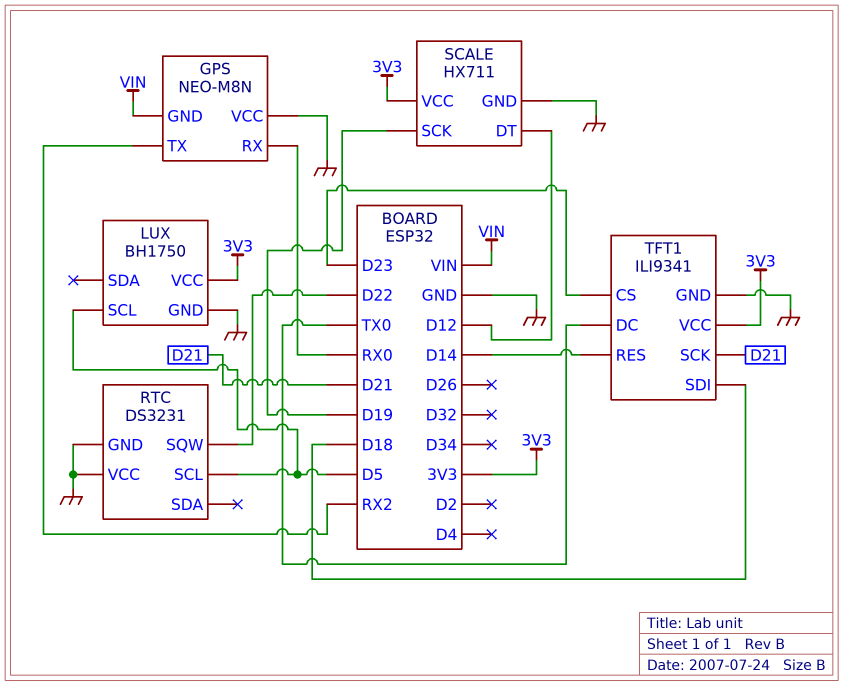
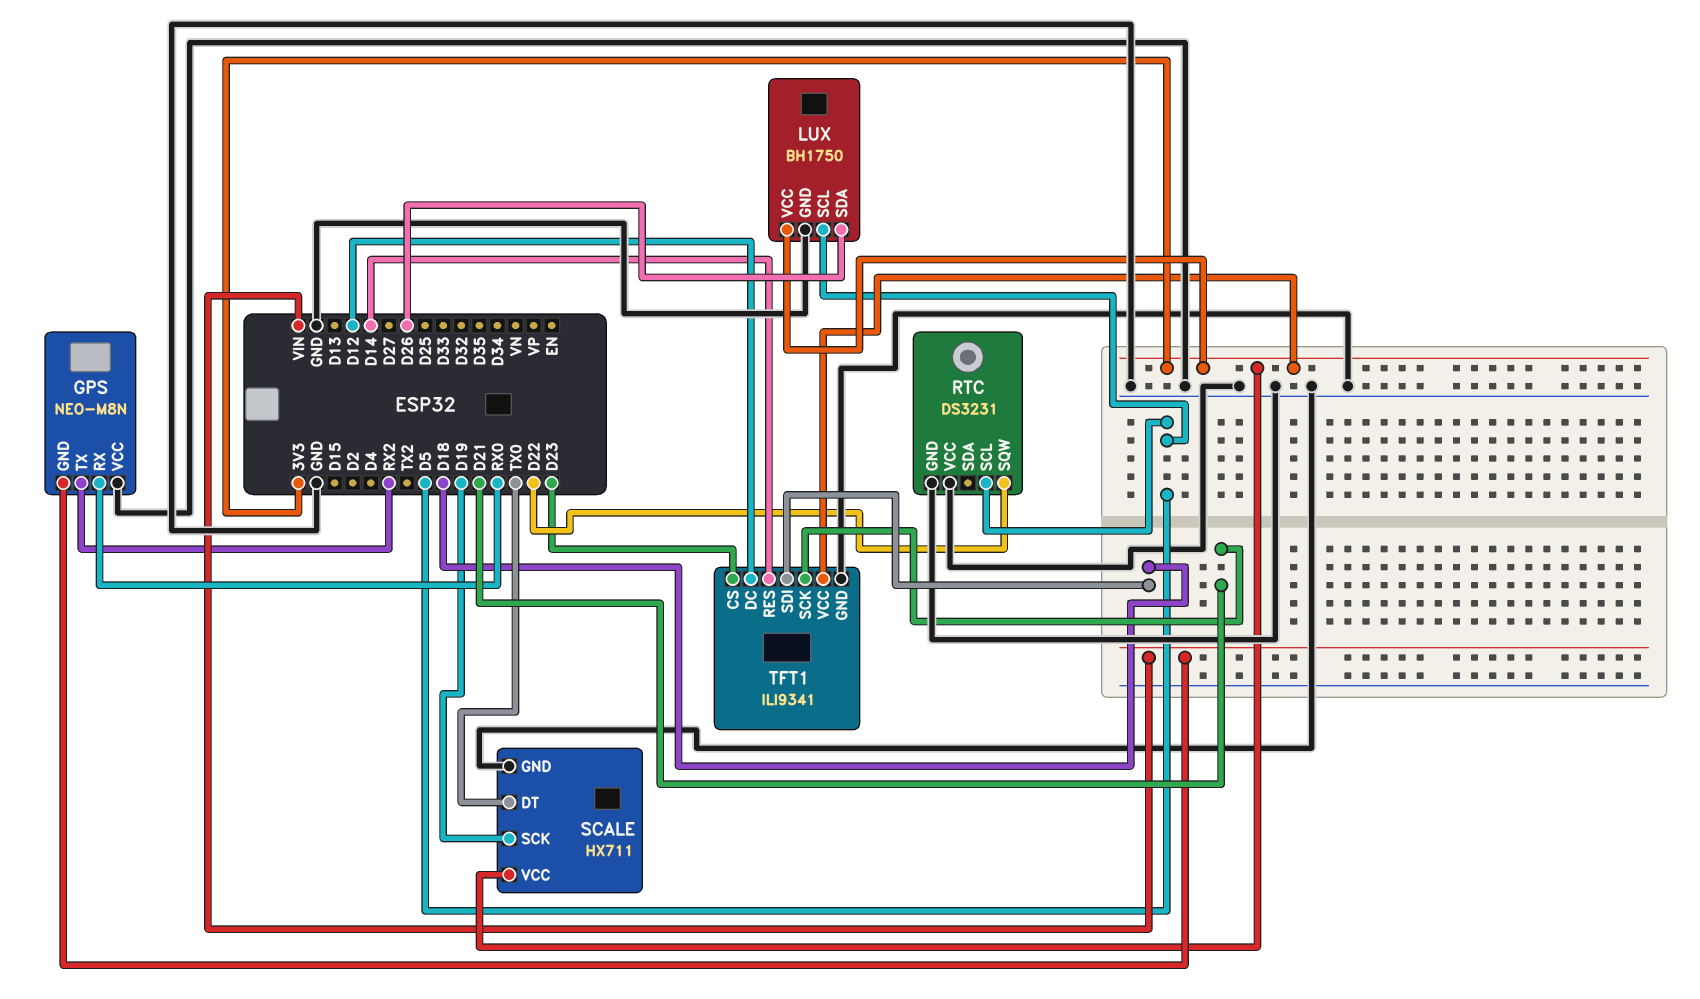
LUX pin SDA: none -> D26
SCALE pin DT: D12 -> TX0
TFT1 pin DC: TX0 -> D12

